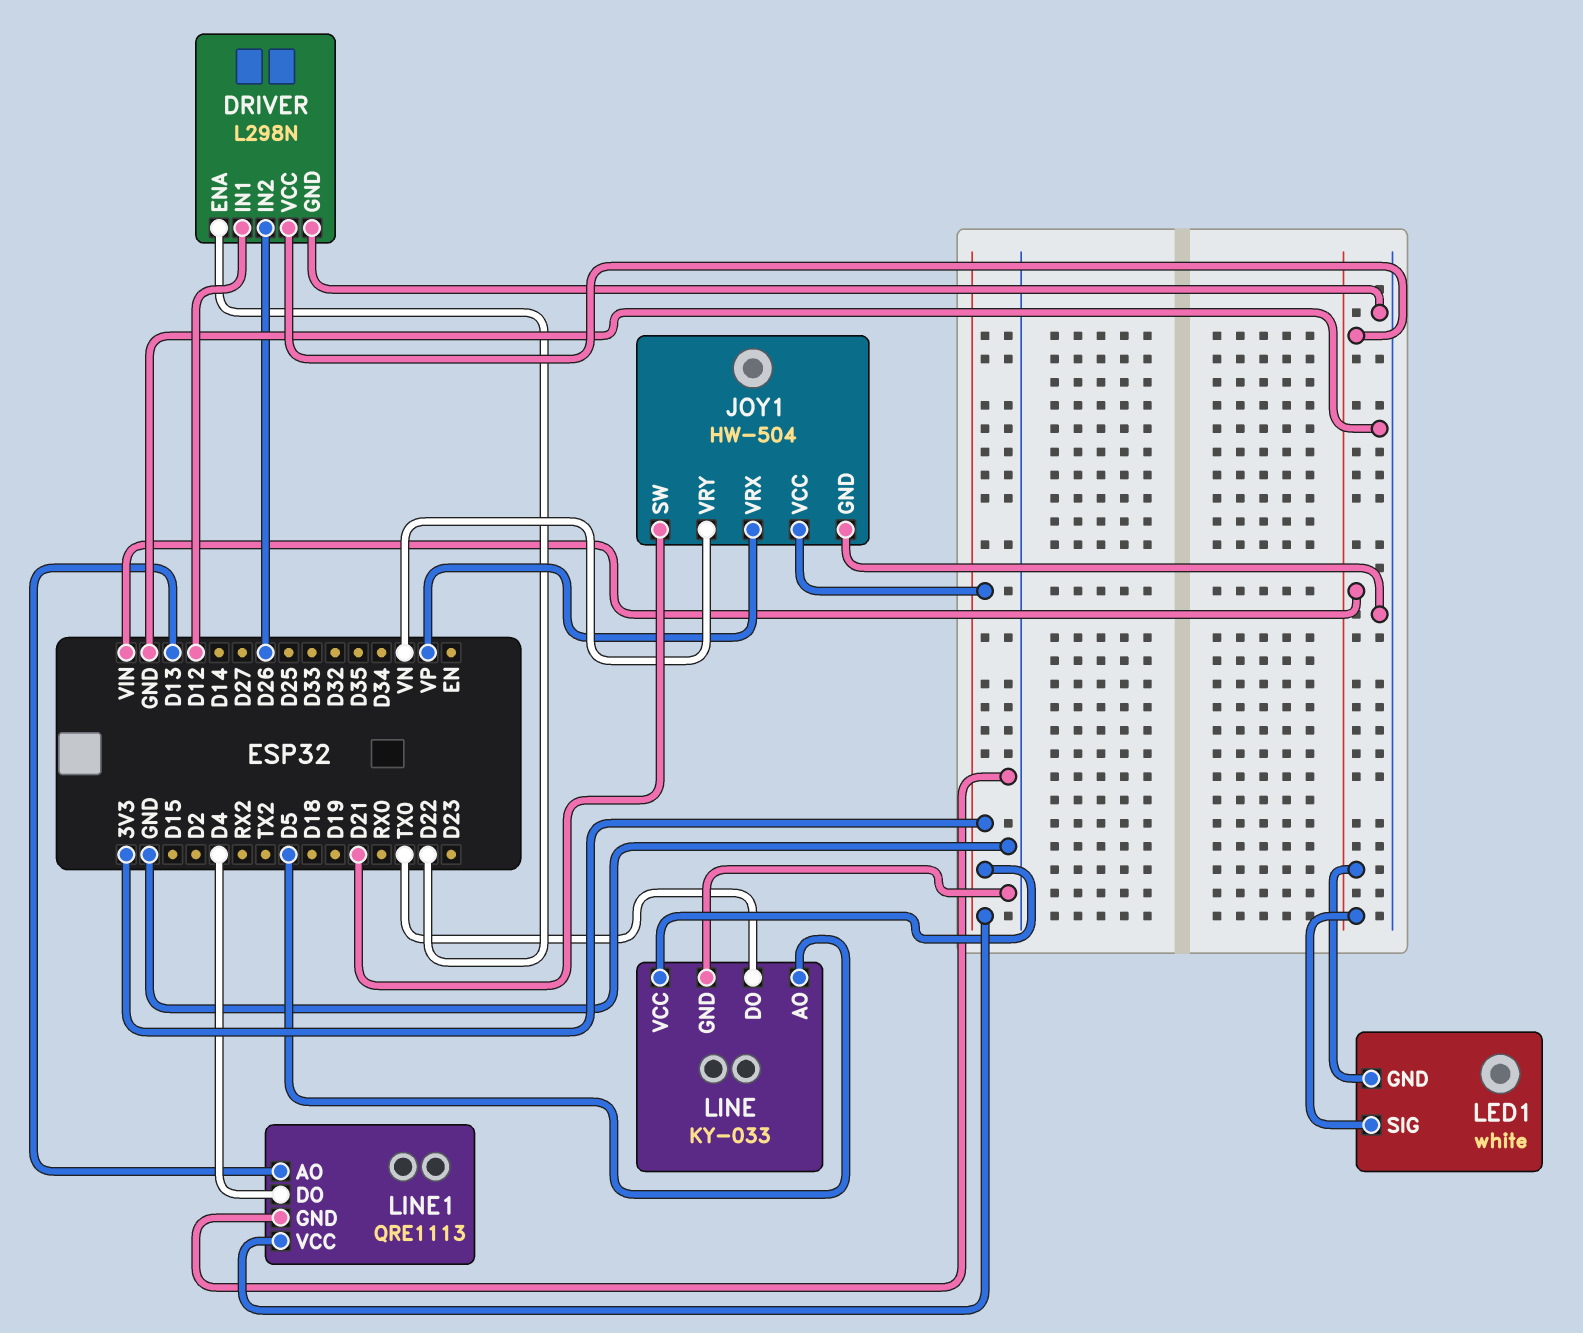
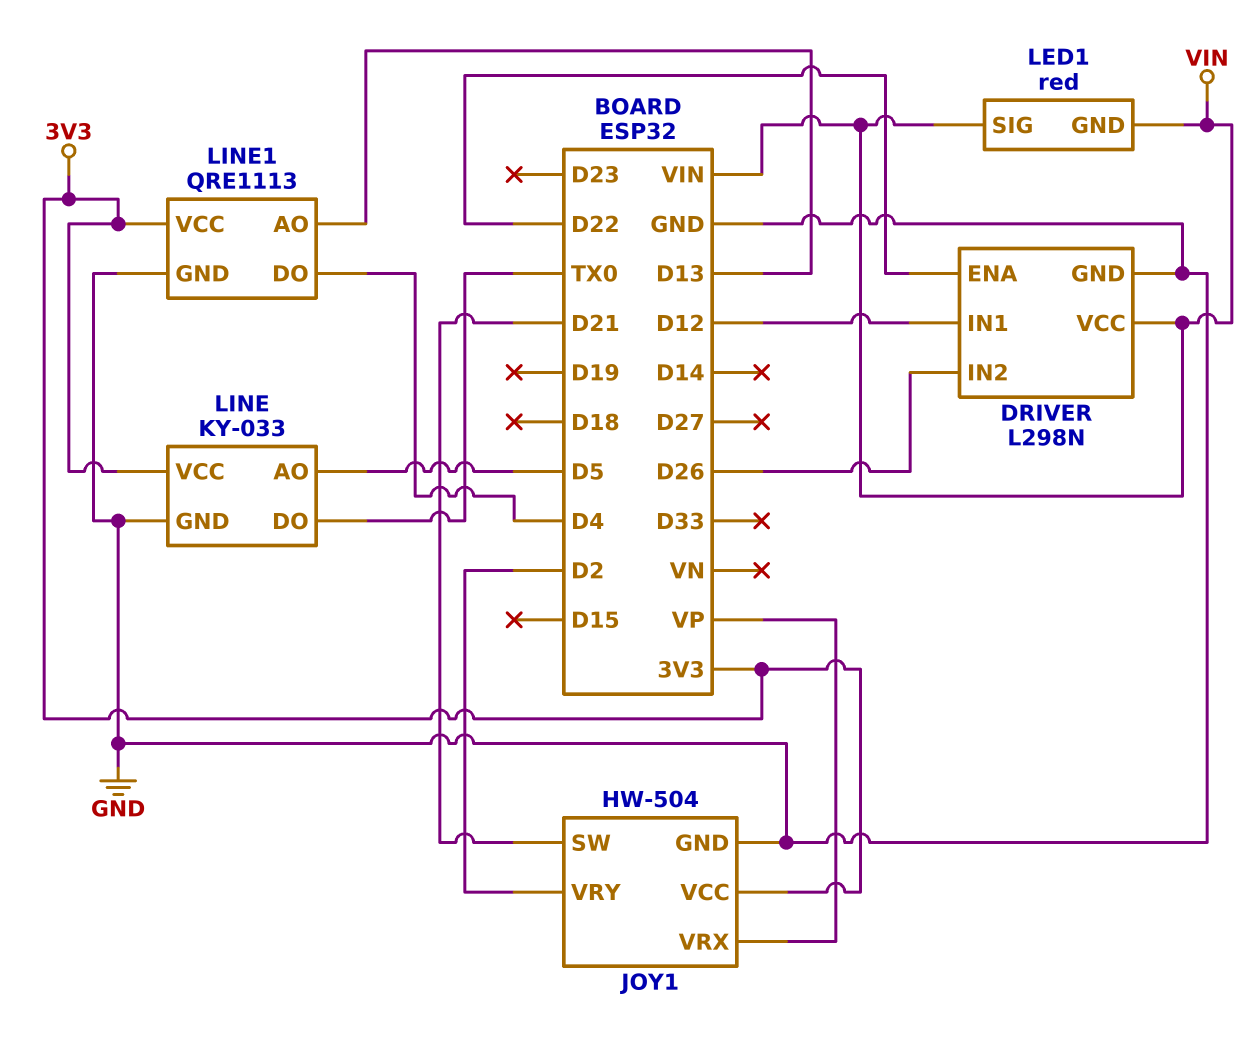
JOY1 pin VRY: VN -> D2
LED1: white -> red

